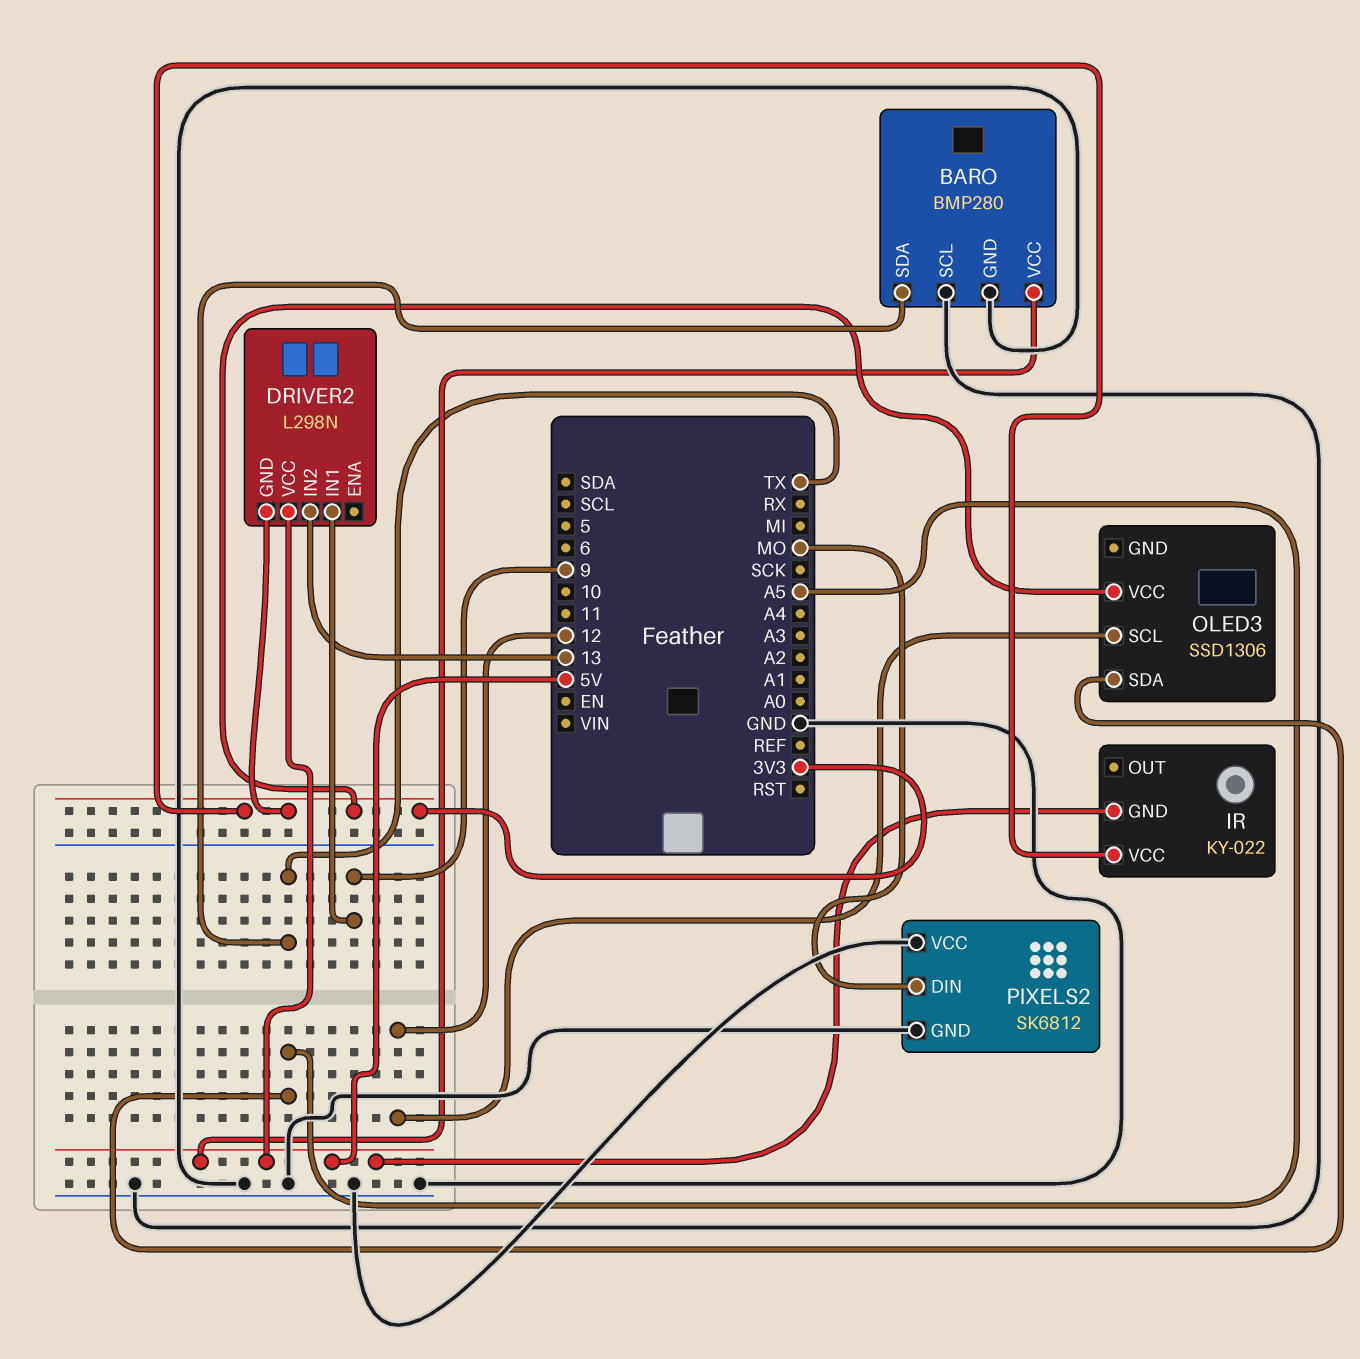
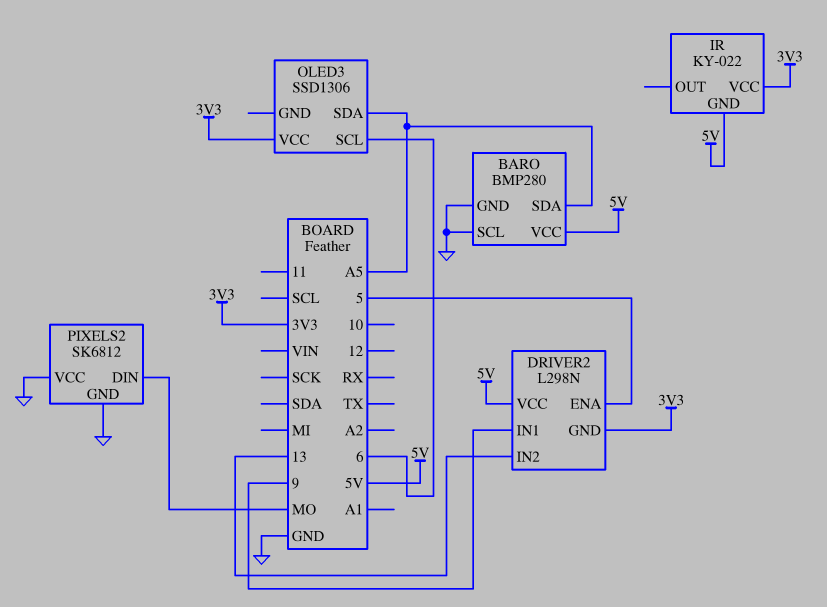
BARO pin SDA: TX -> A5
DRIVER2 pin ENA: none -> 5
OLED3 pin SCL: 12 -> 6

